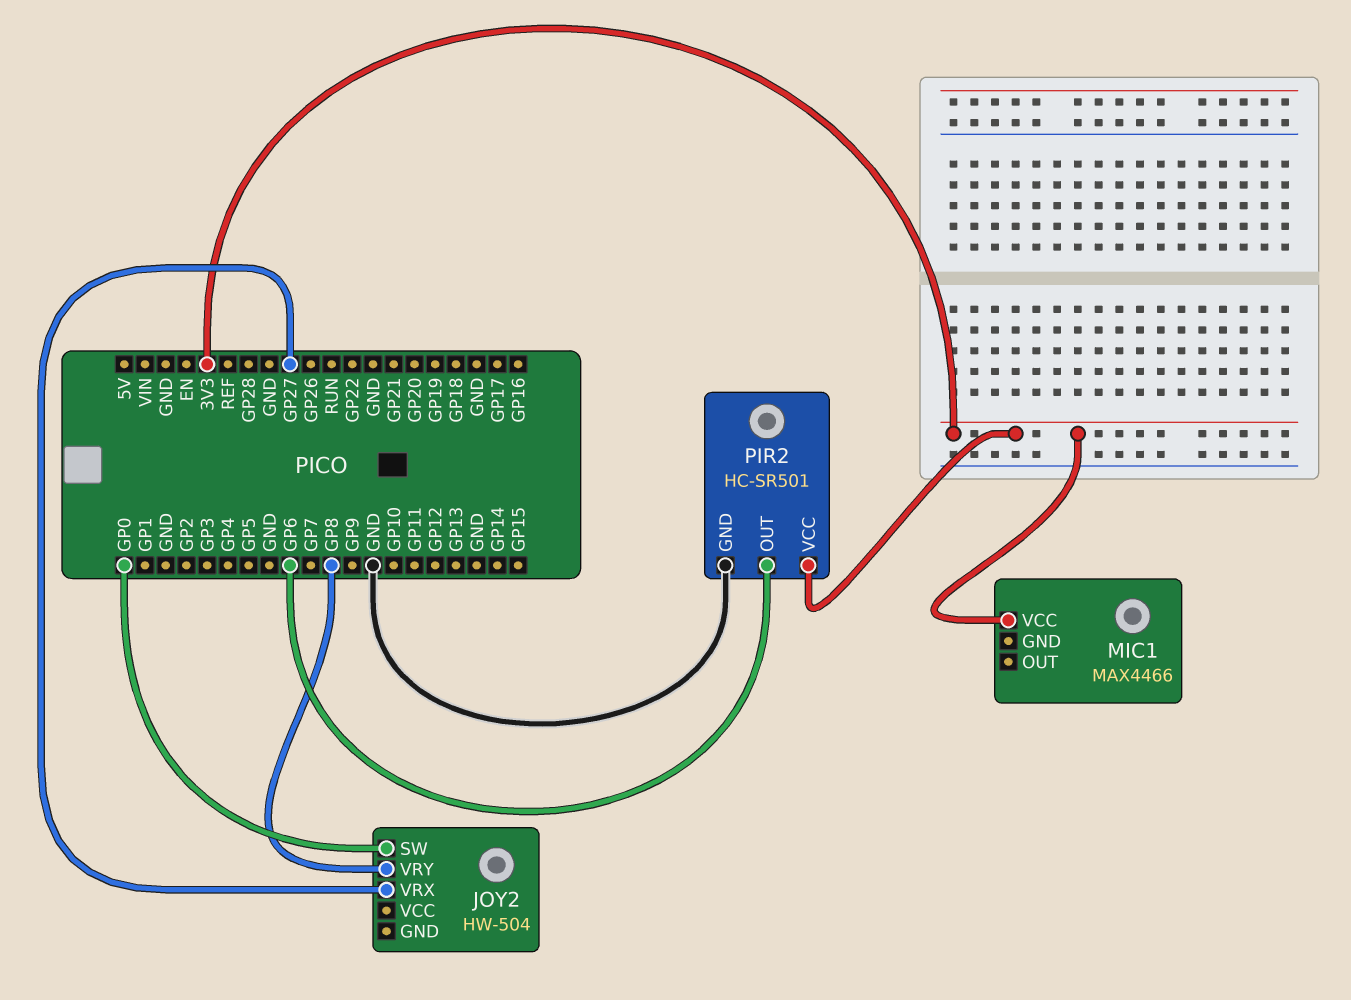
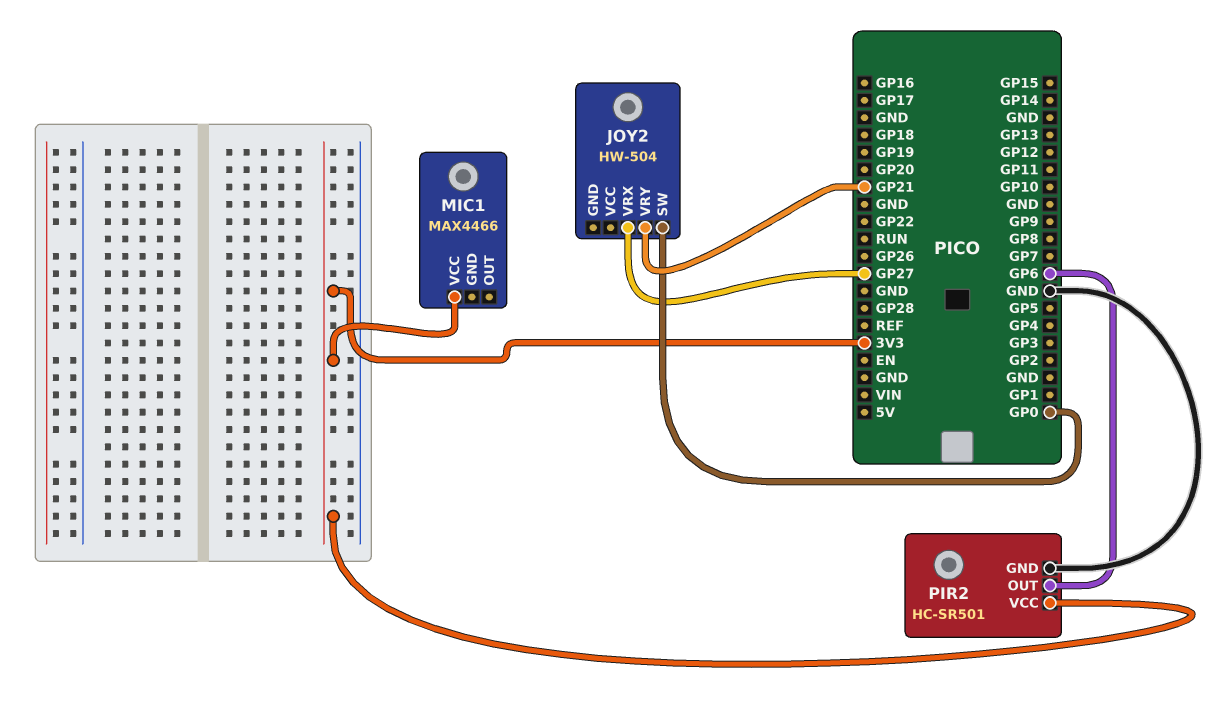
JOY2 pin VRY: GP8 -> GP21

